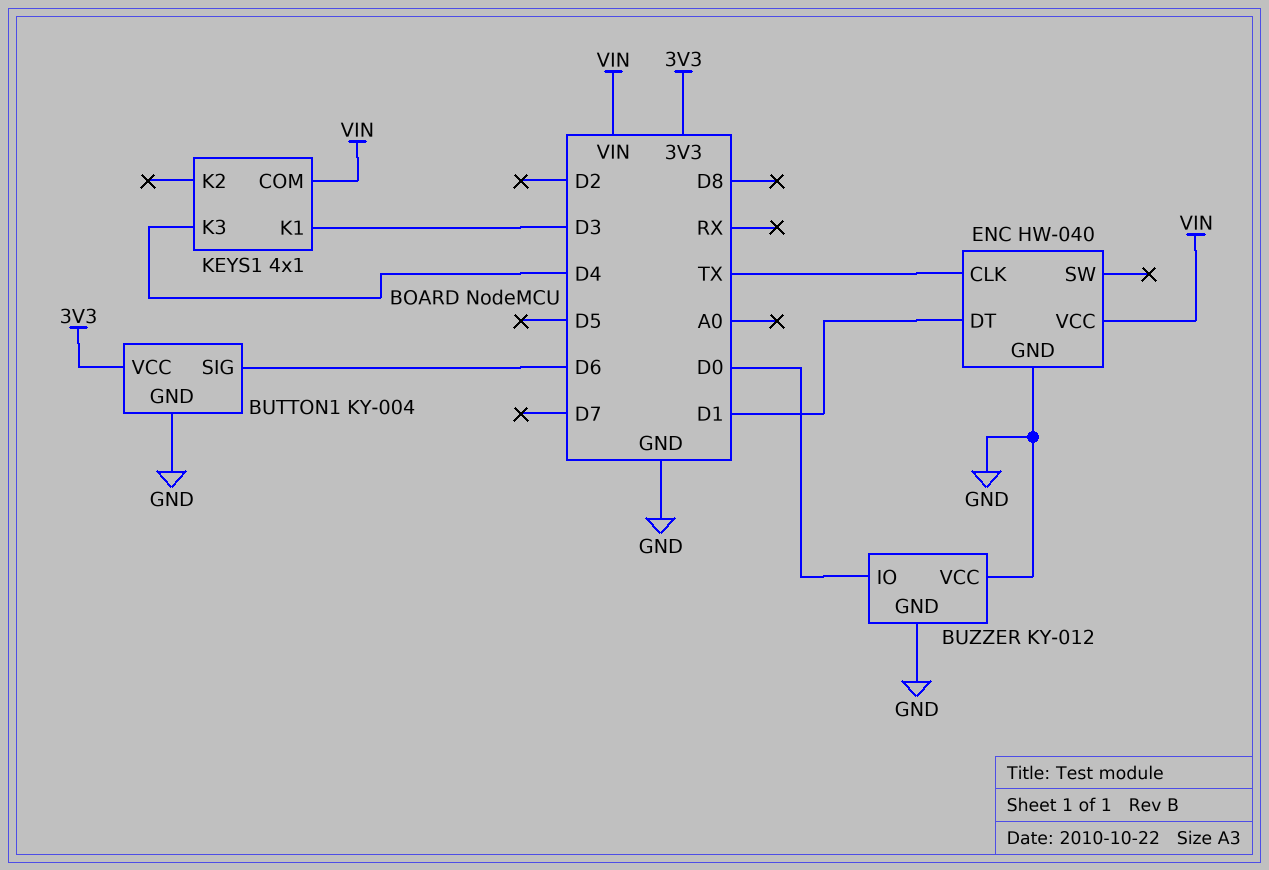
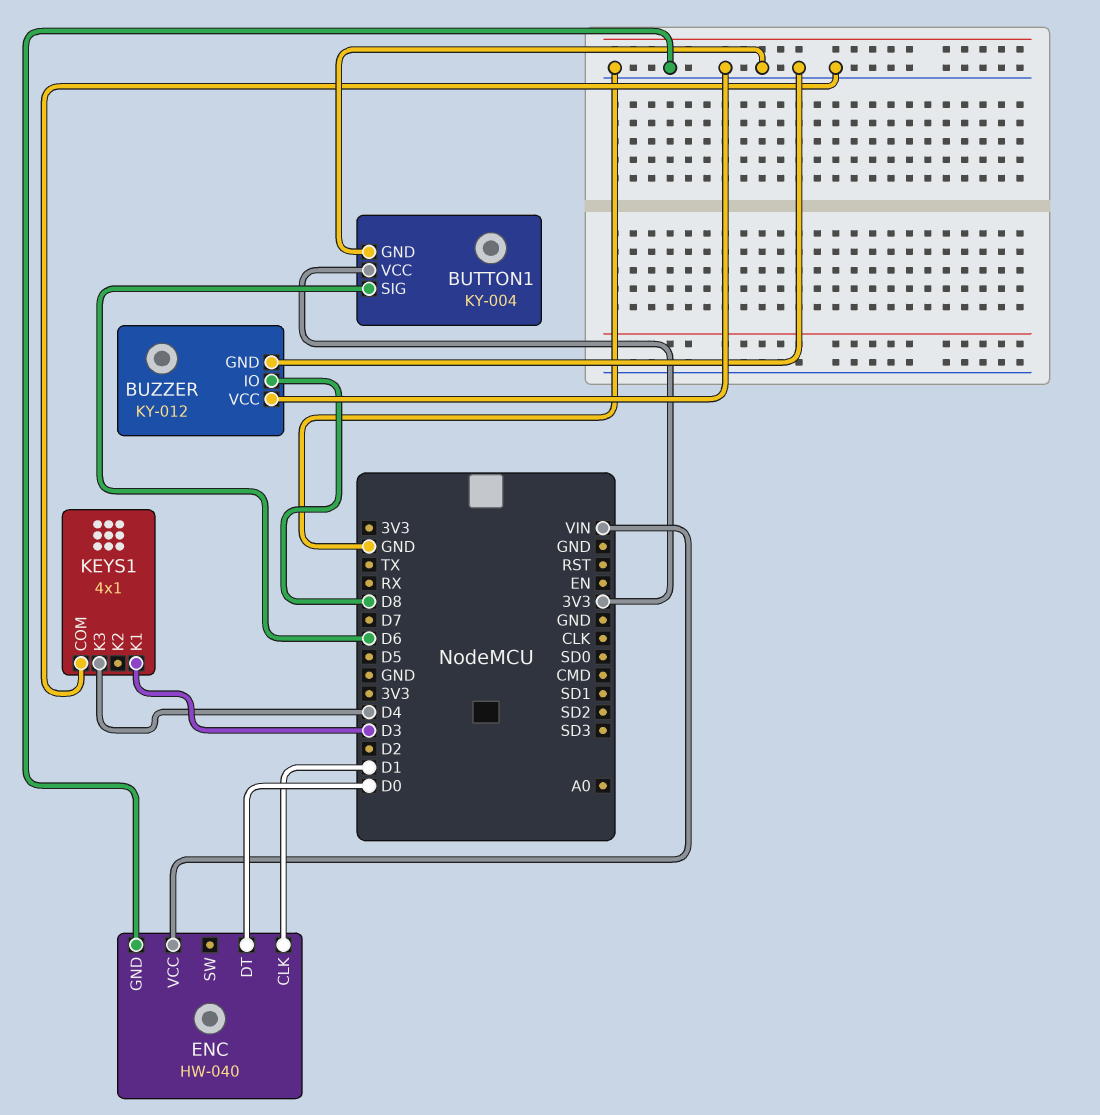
BUZZER pin IO: D0 -> D8
ENC pin CLK: TX -> D1
ENC pin DT: D1 -> D0
KEYS1 pin COM: VIN -> GND

